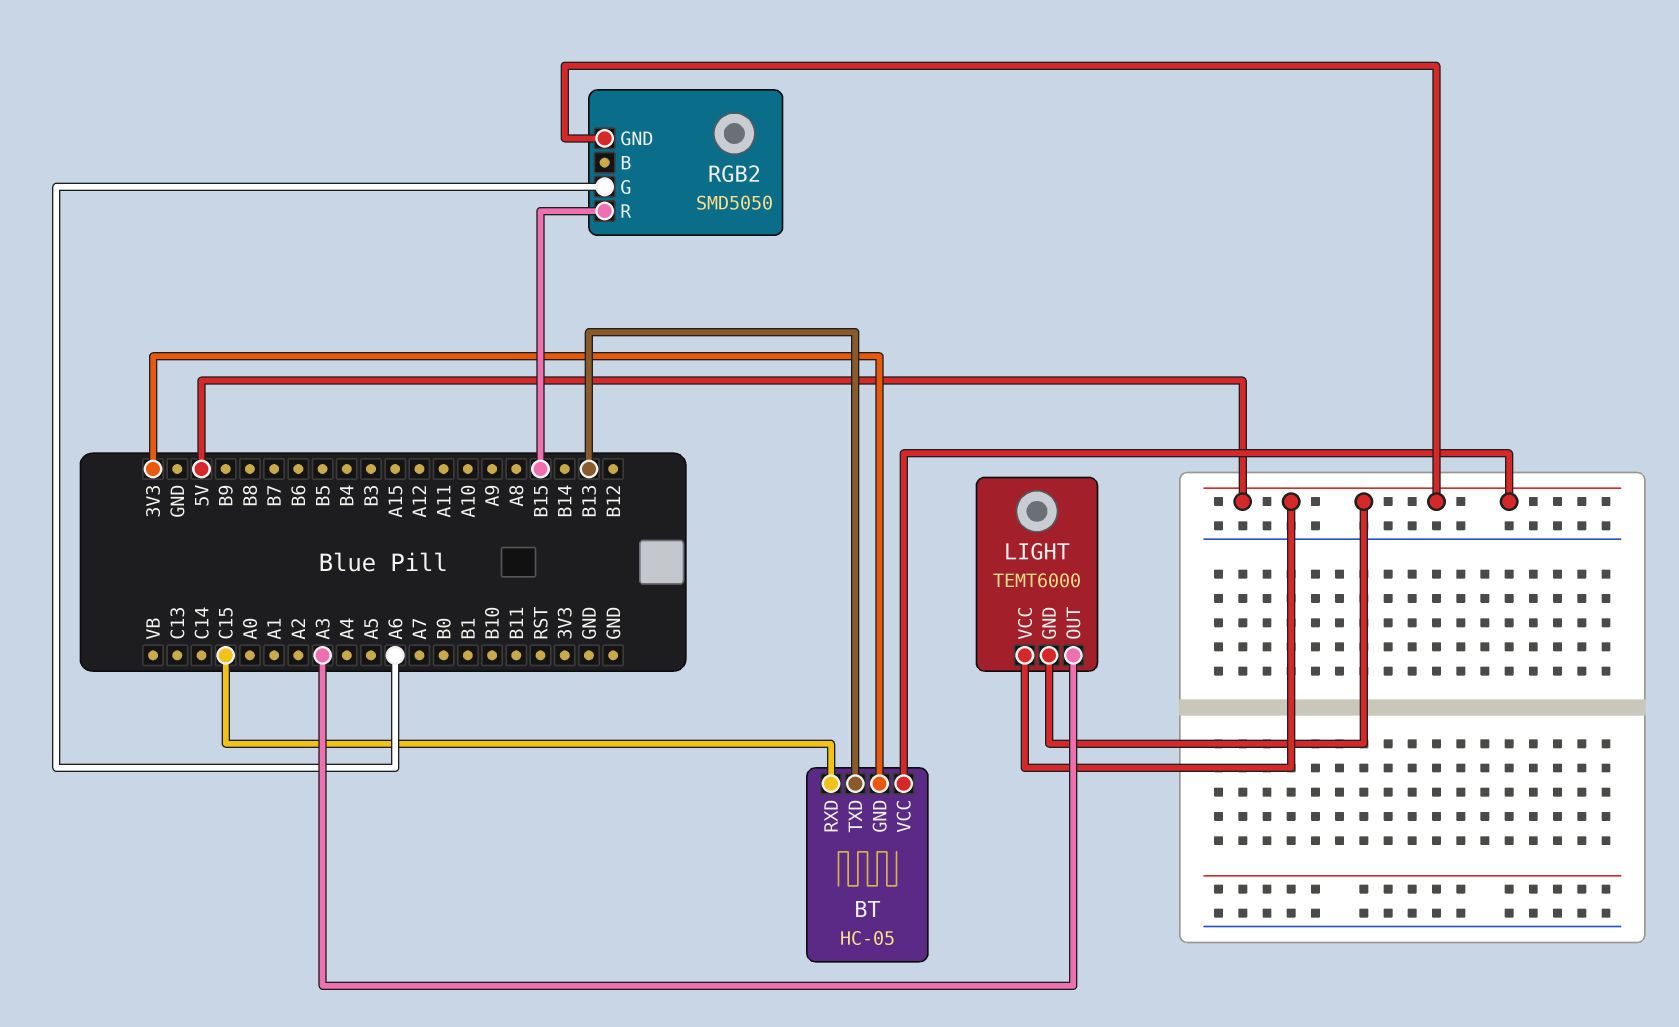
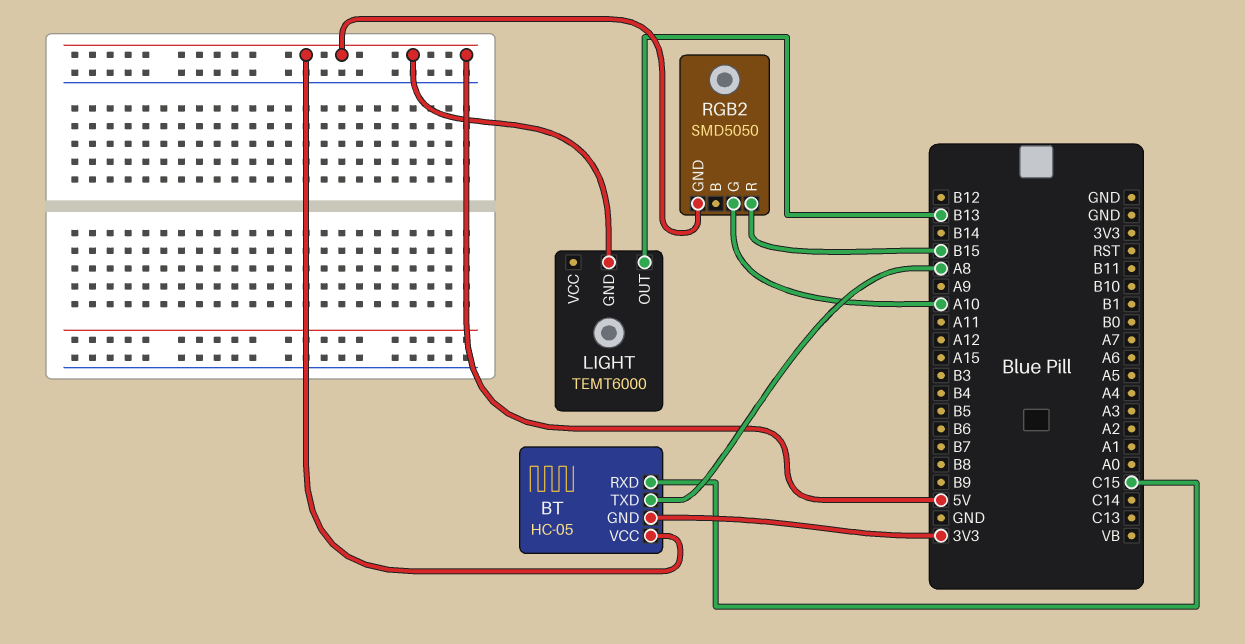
BT pin TXD: B13 -> A8
LIGHT pin OUT: A3 -> B13
LIGHT pin VCC: 5V -> none
RGB2 pin G: A6 -> A10

